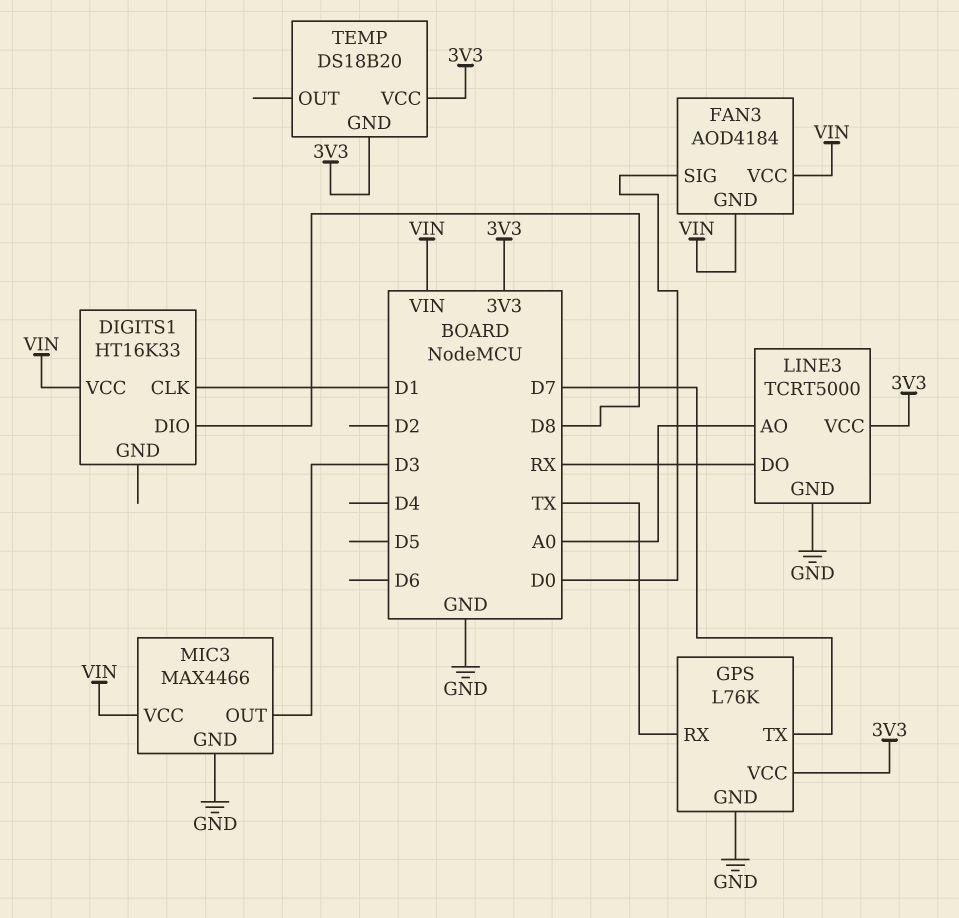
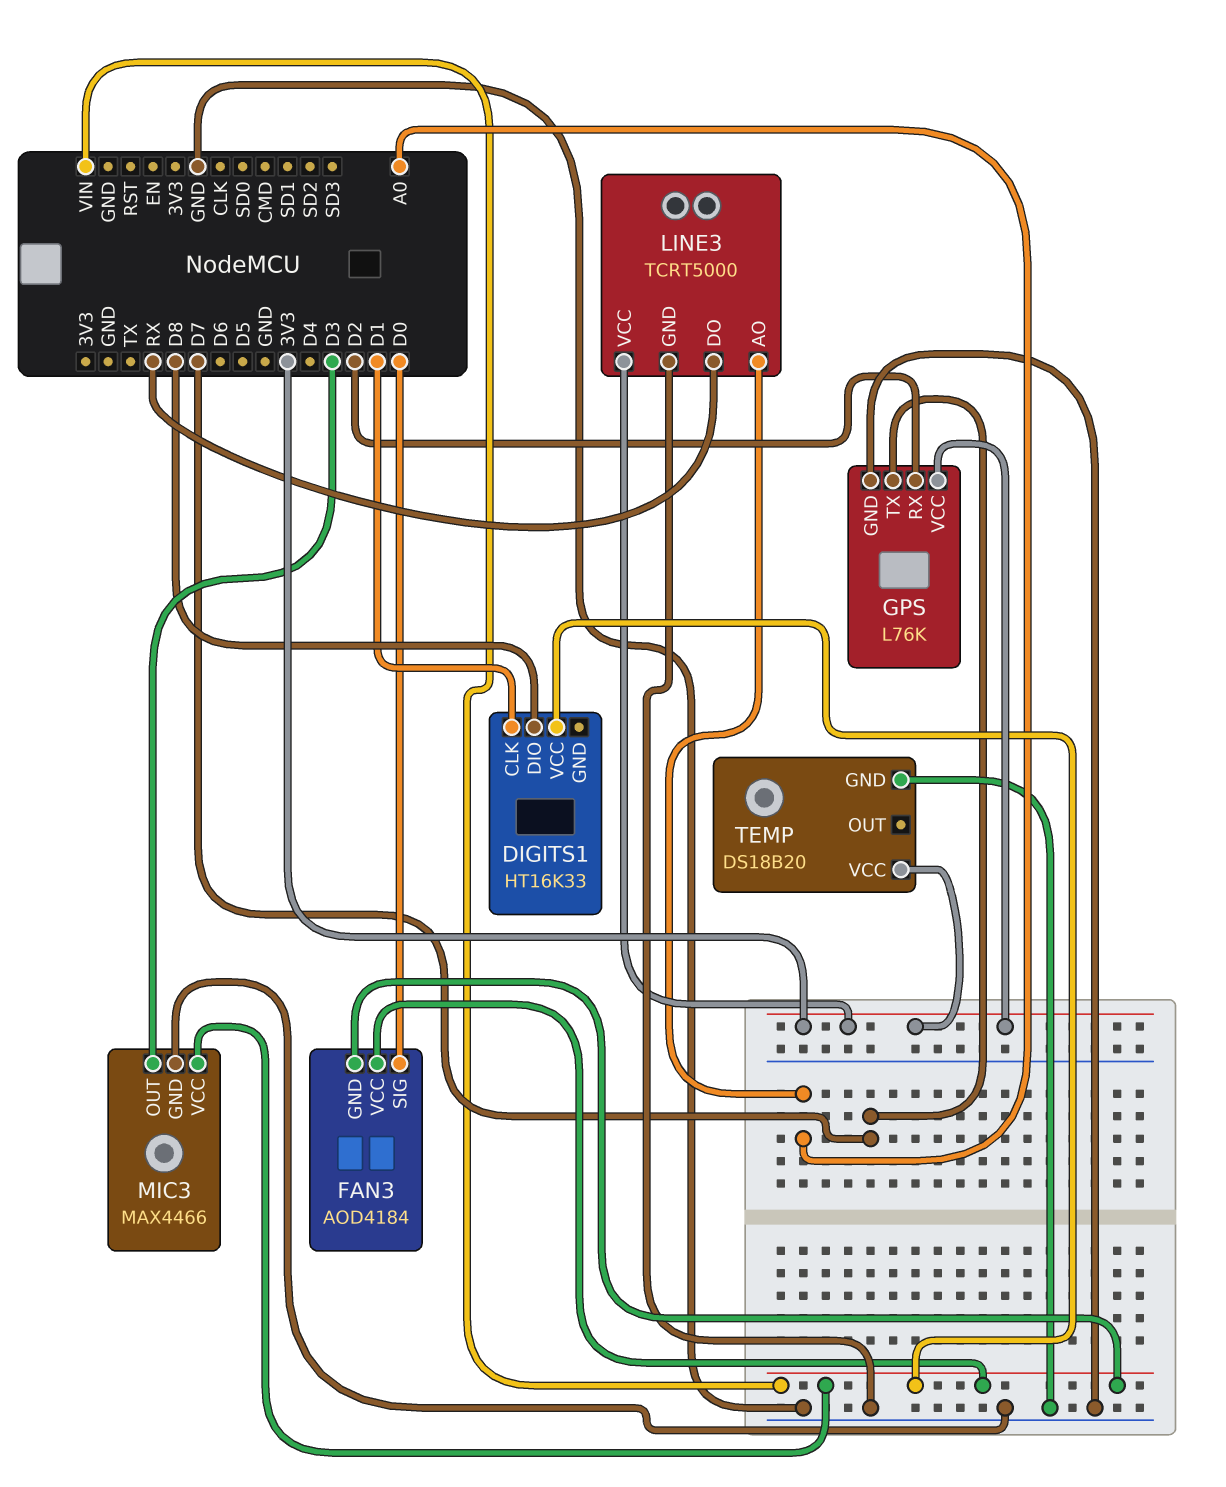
GPS pin RX: TX -> D2
TEMP pin GND: 3V3 -> GND

